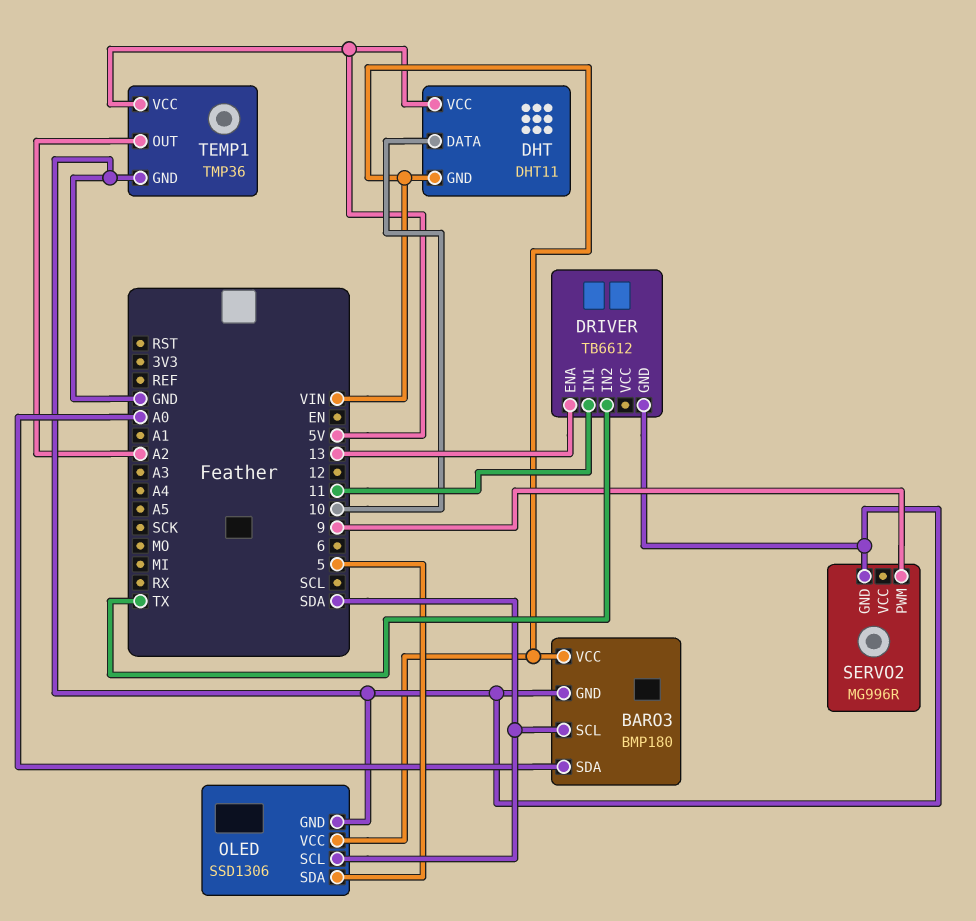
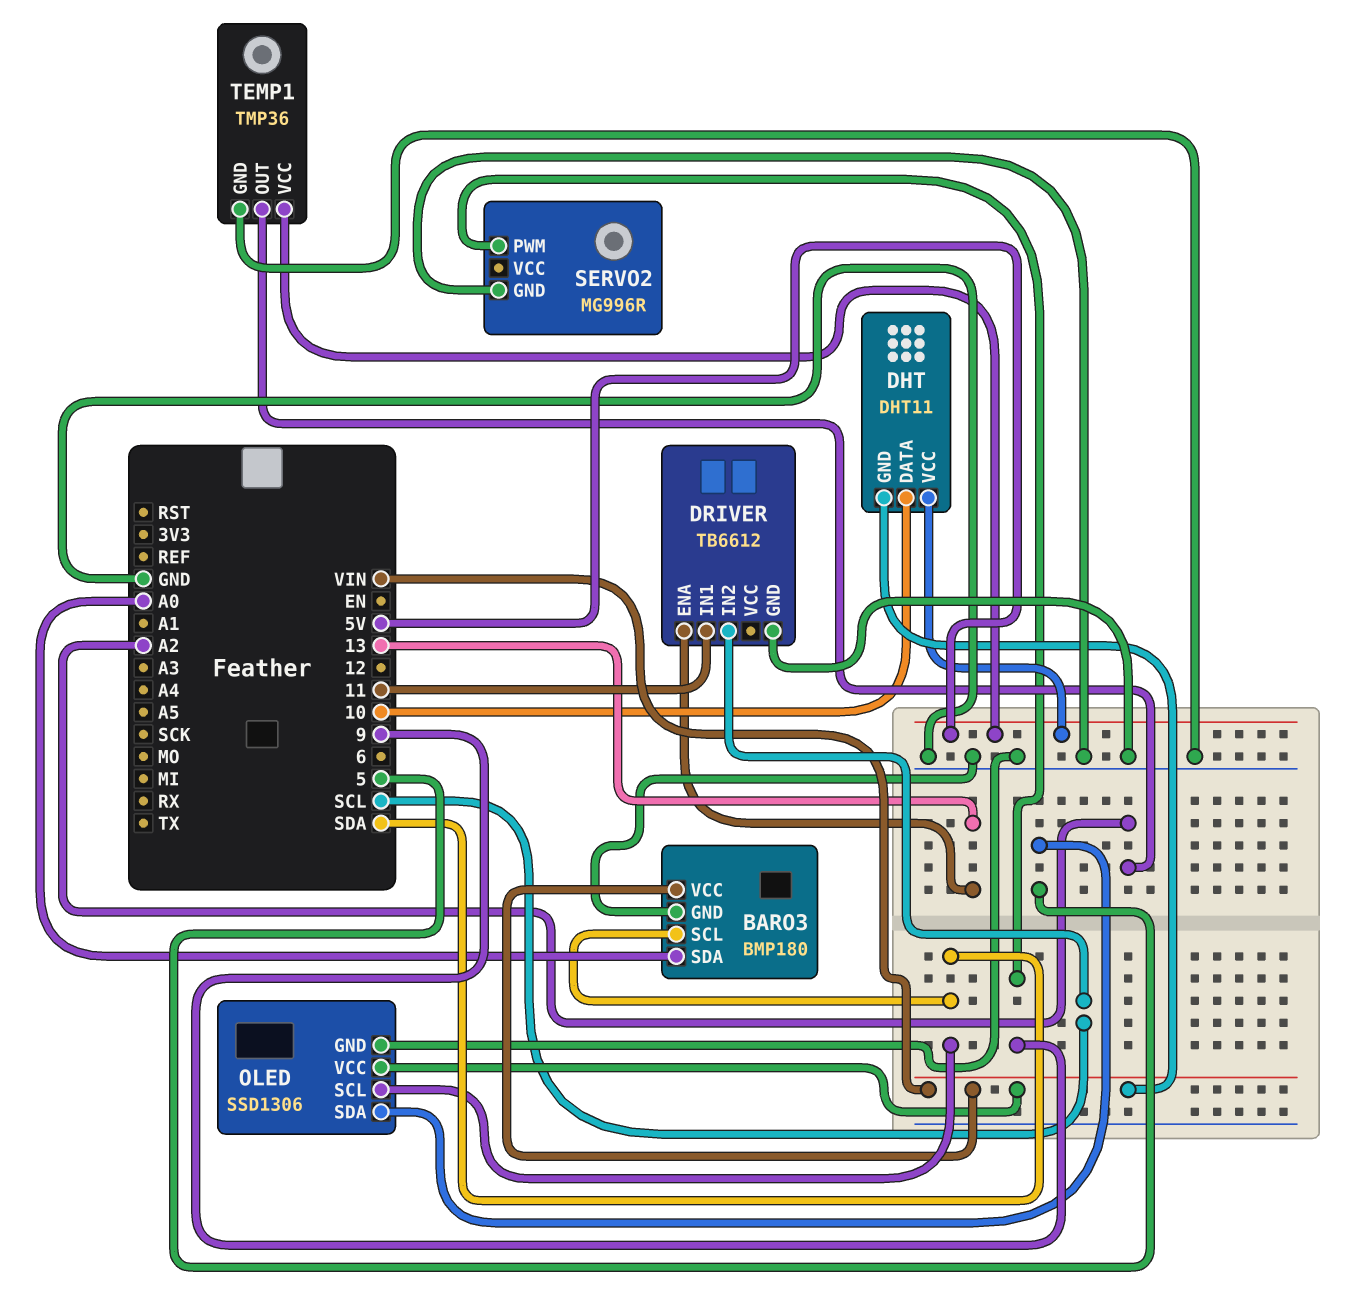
DRIVER pin IN2: TX -> SCL

